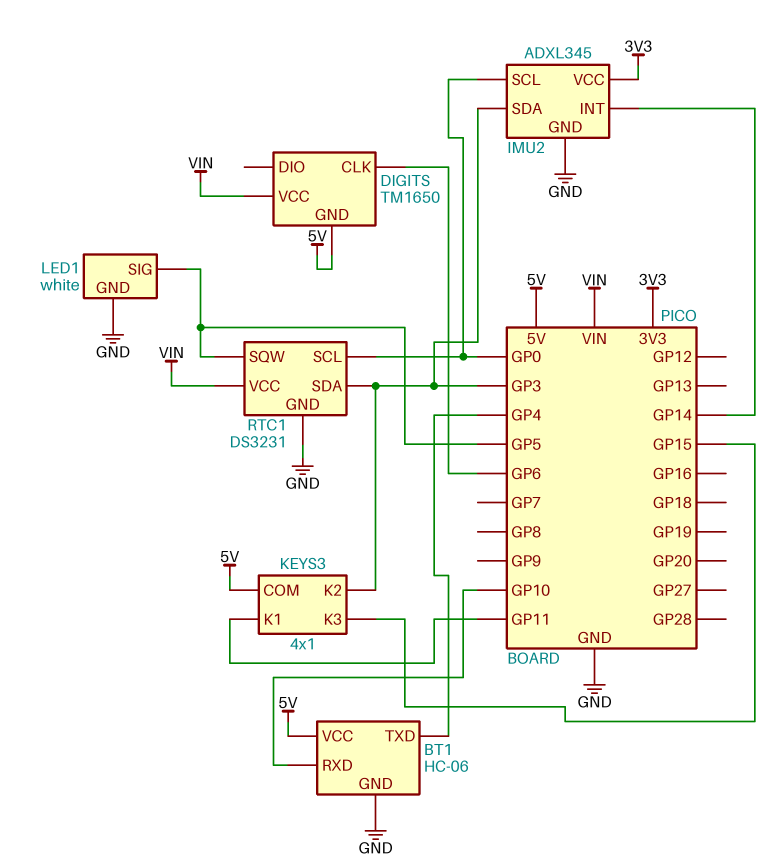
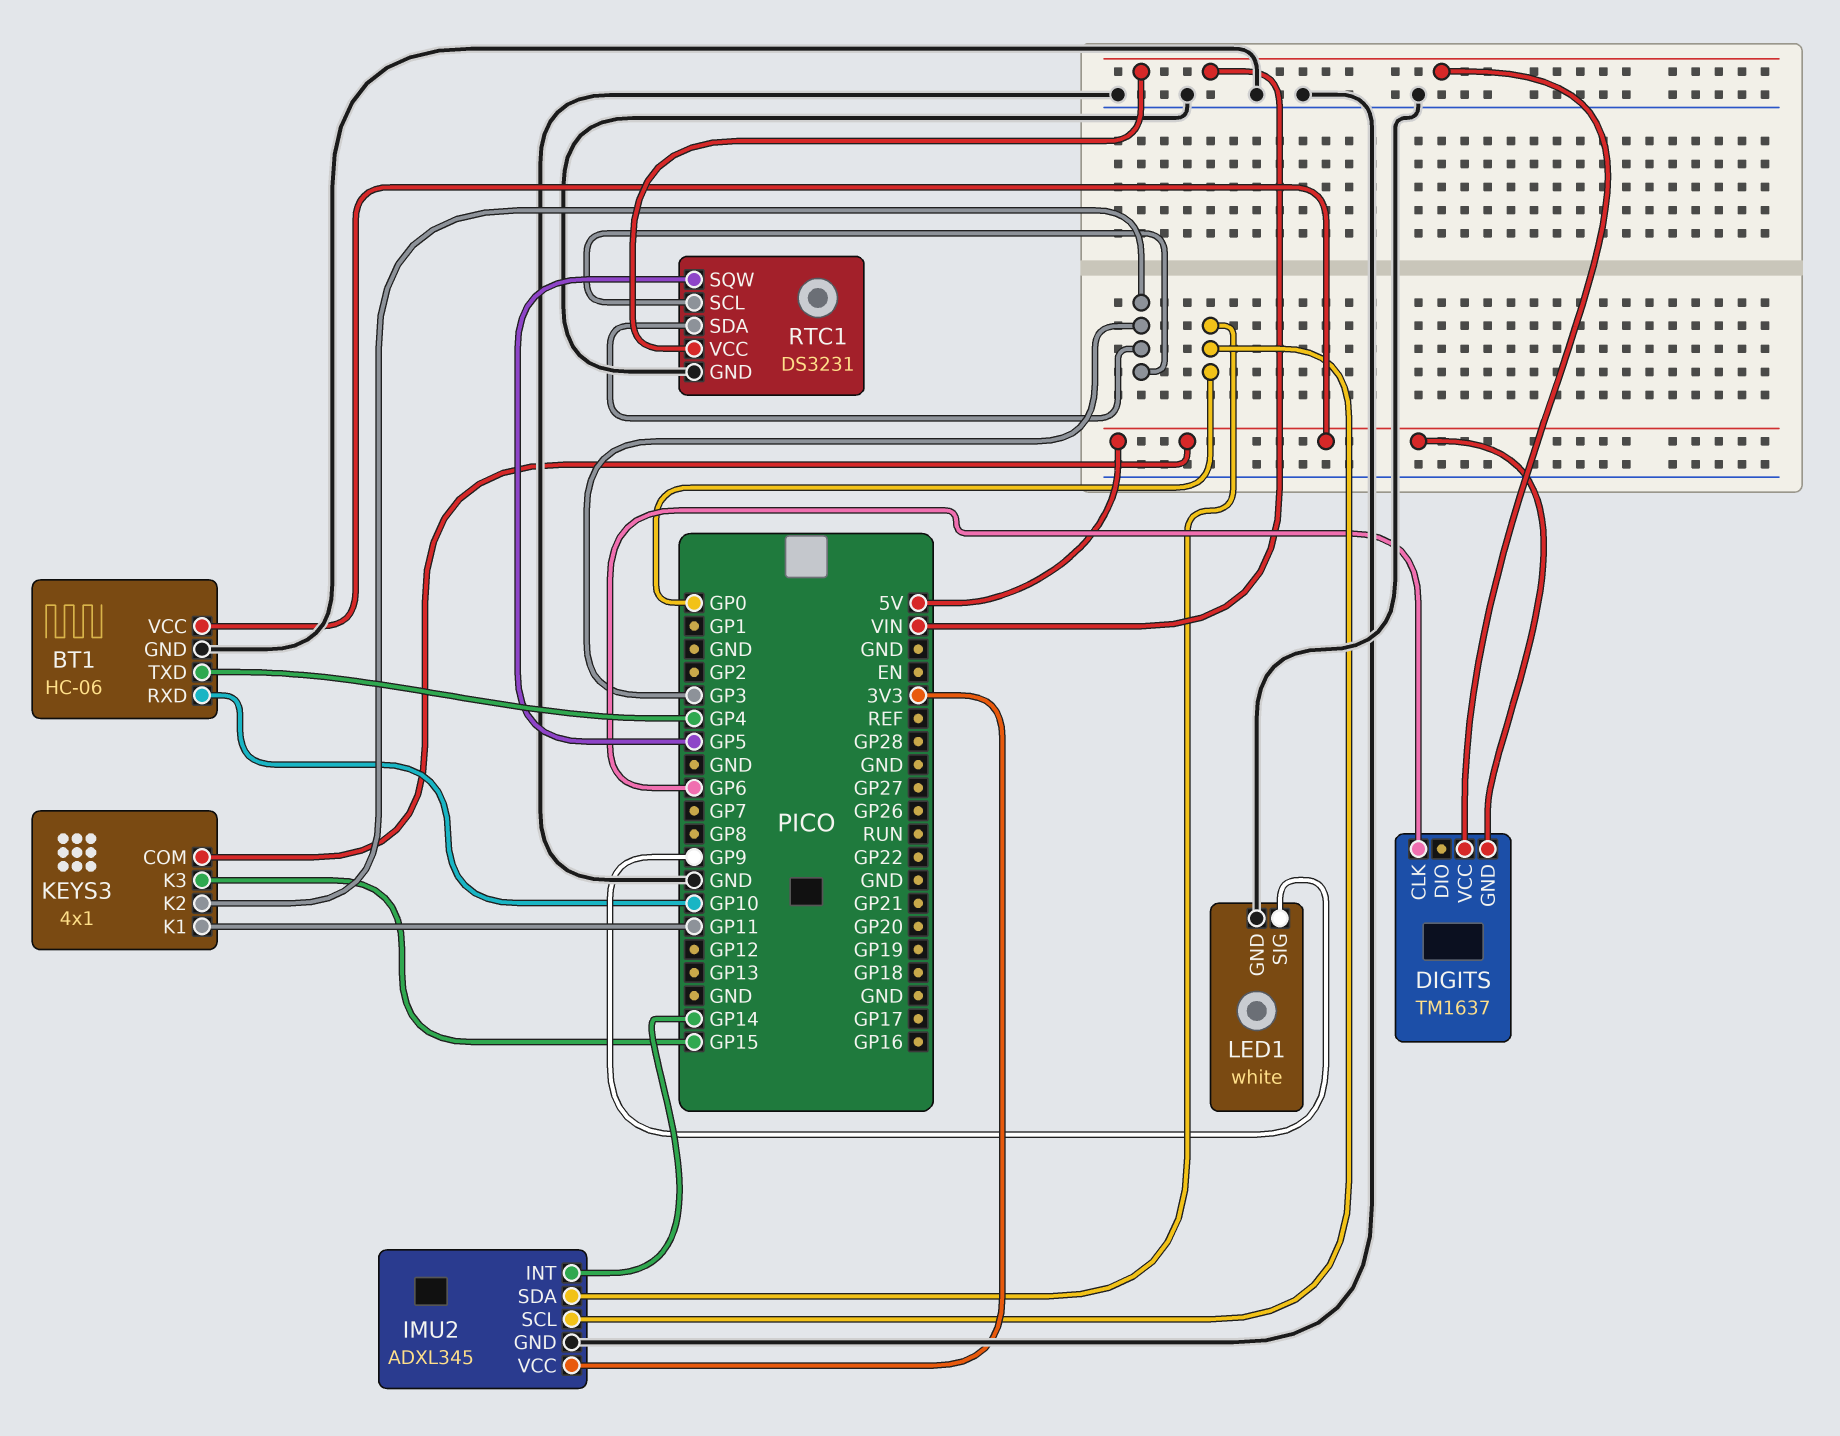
DIGITS: TM1650 -> TM1637
IMU2 pin SDA: GP3 -> GP0
LED1 pin SIG: GP5 -> GP9
RTC1 pin SCL: GP0 -> GP3

